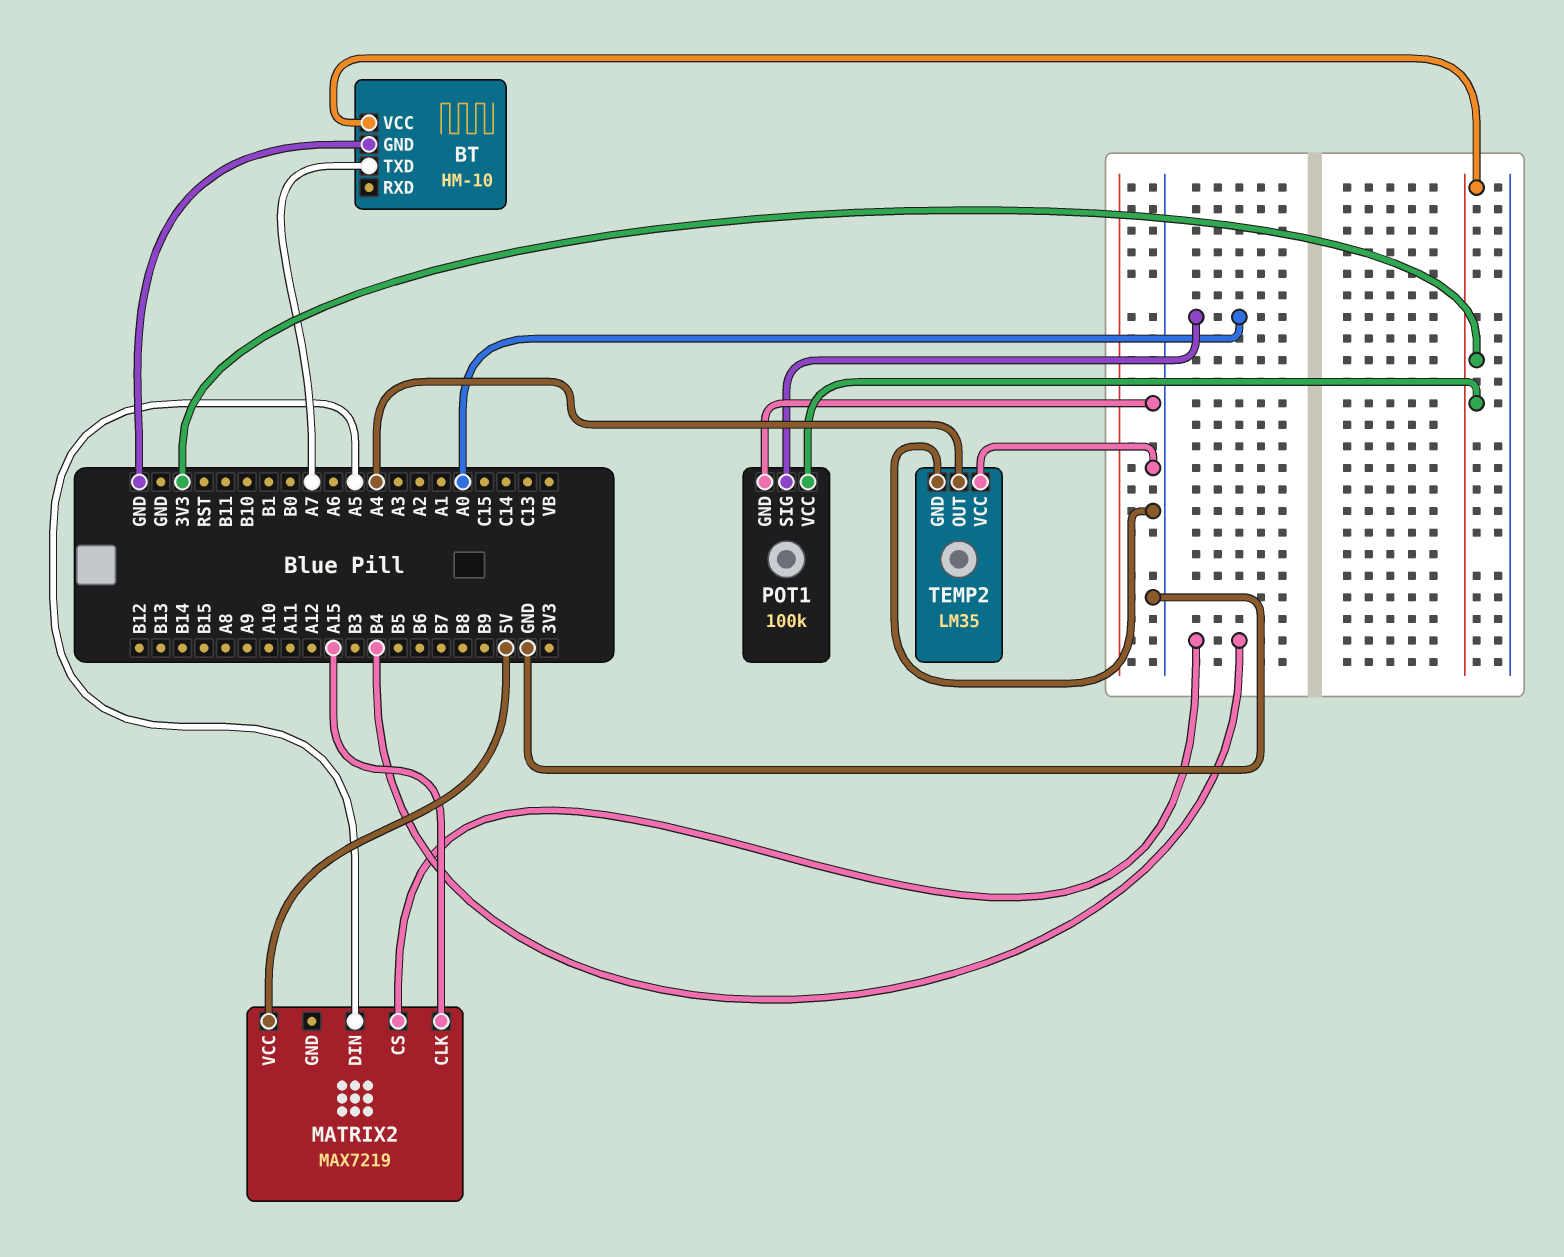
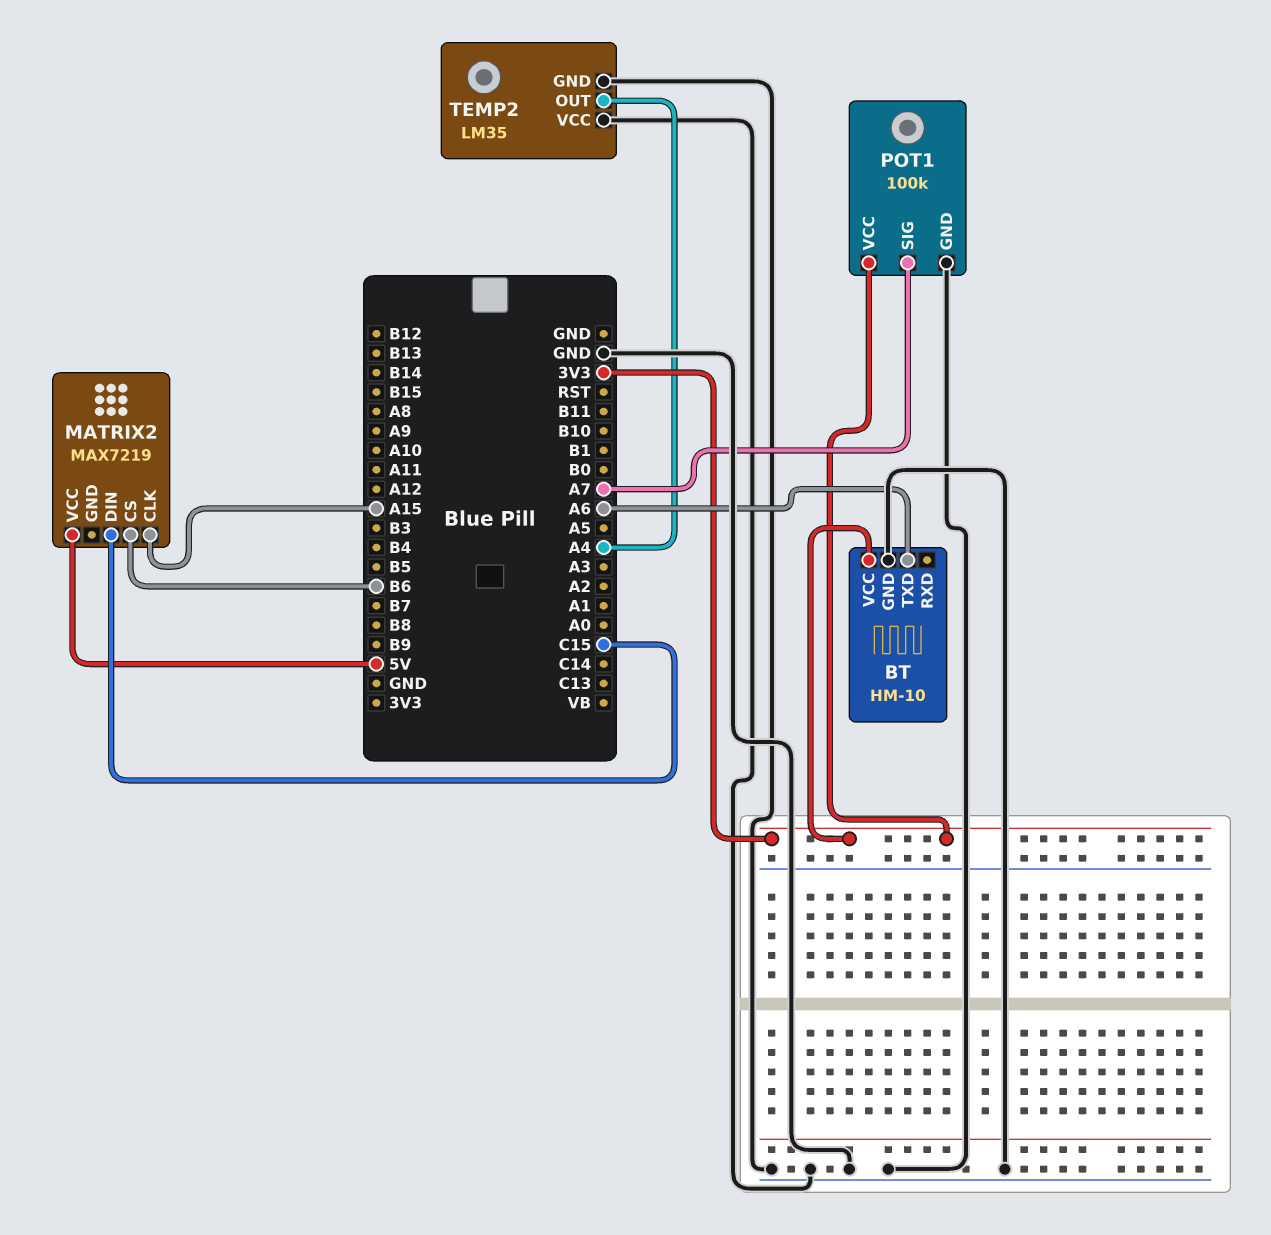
BT pin TXD: A7 -> A6
MATRIX2 pin CS: B4 -> B6
MATRIX2 pin DIN: A5 -> C15
POT1 pin SIG: A0 -> A7

